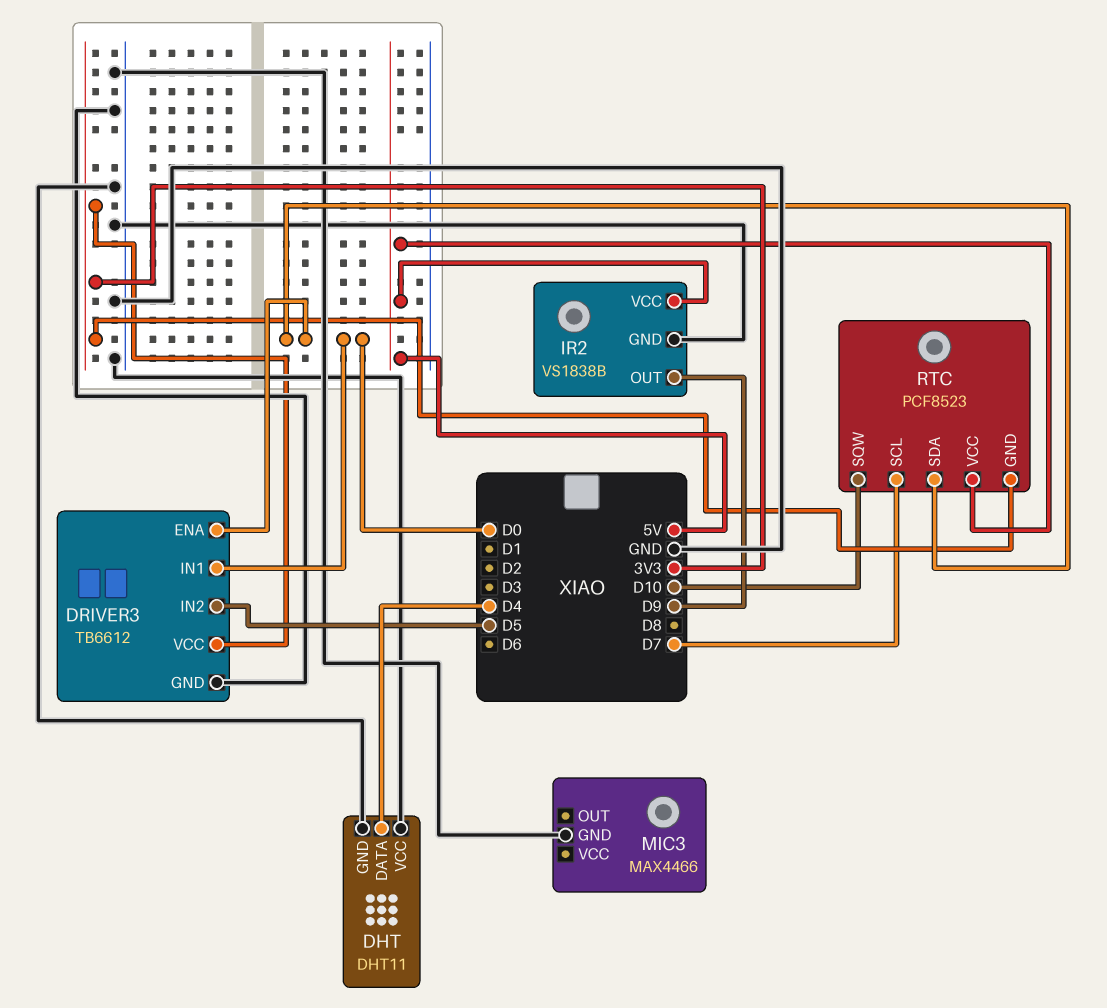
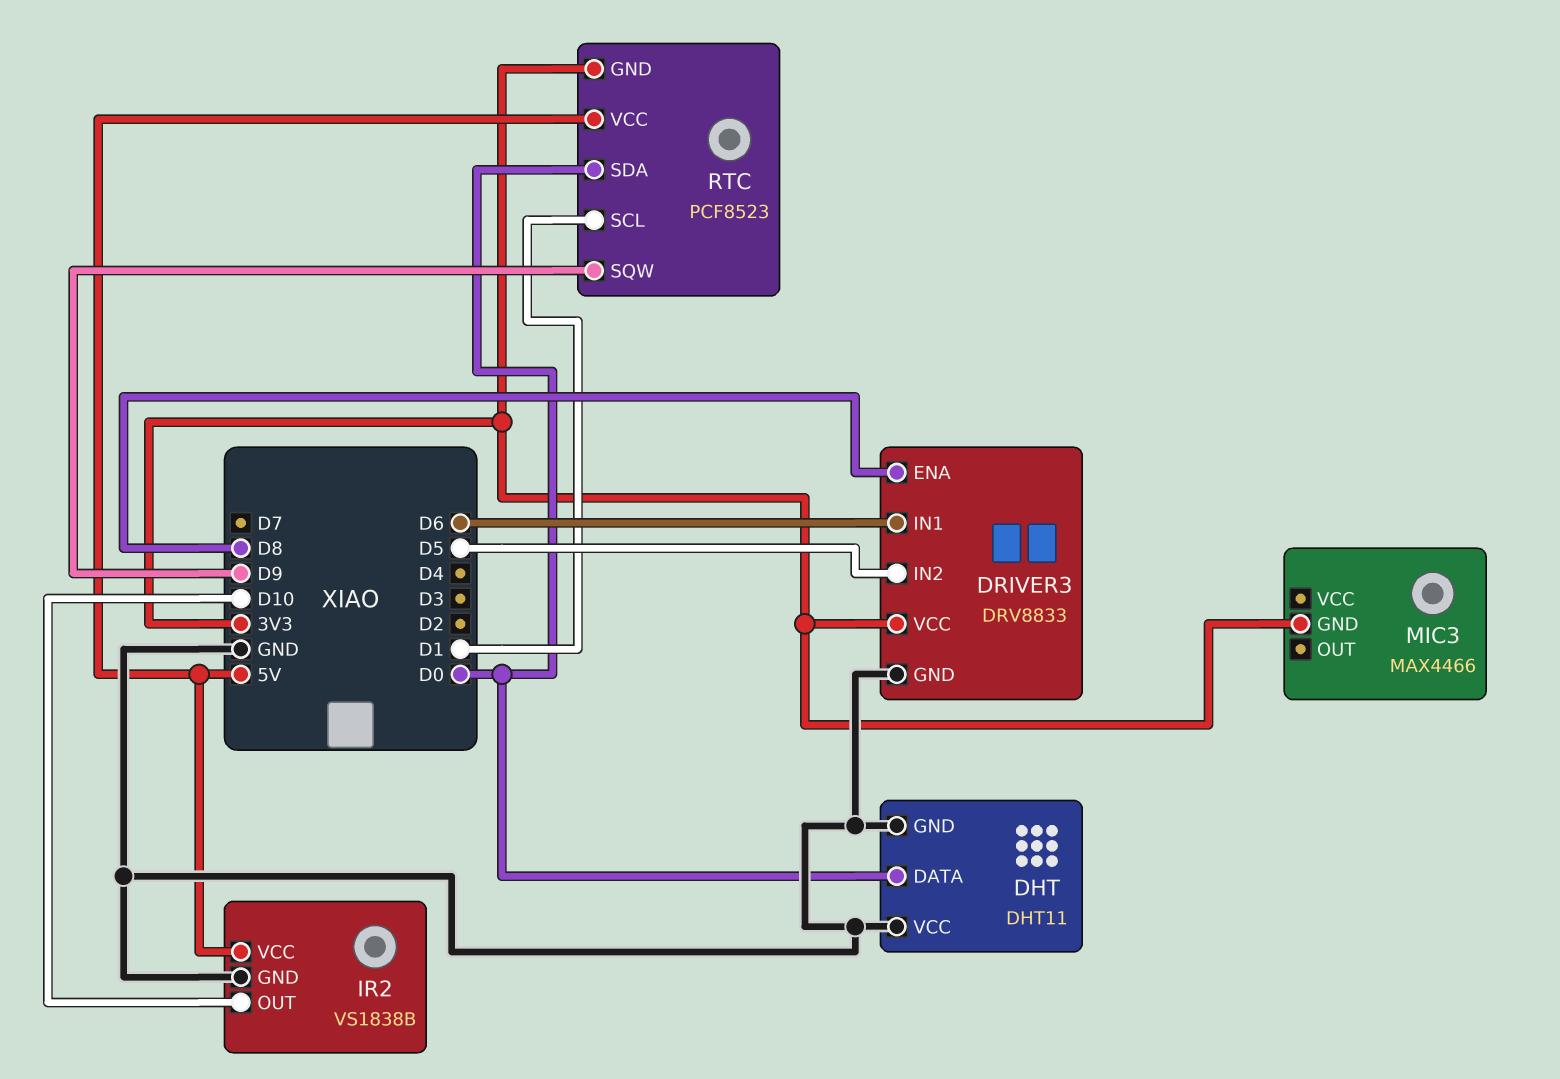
DHT pin DATA: D4 -> D0
DRIVER3: TB6612 -> DRV8833
DRIVER3 pin ENA: D0 -> D8
DRIVER3 pin IN1: D0 -> D6
IR2 pin OUT: D9 -> D10
MIC3 pin GND: GND -> 3V3
RTC pin SCL: D7 -> D1
RTC pin SQW: D10 -> D9

